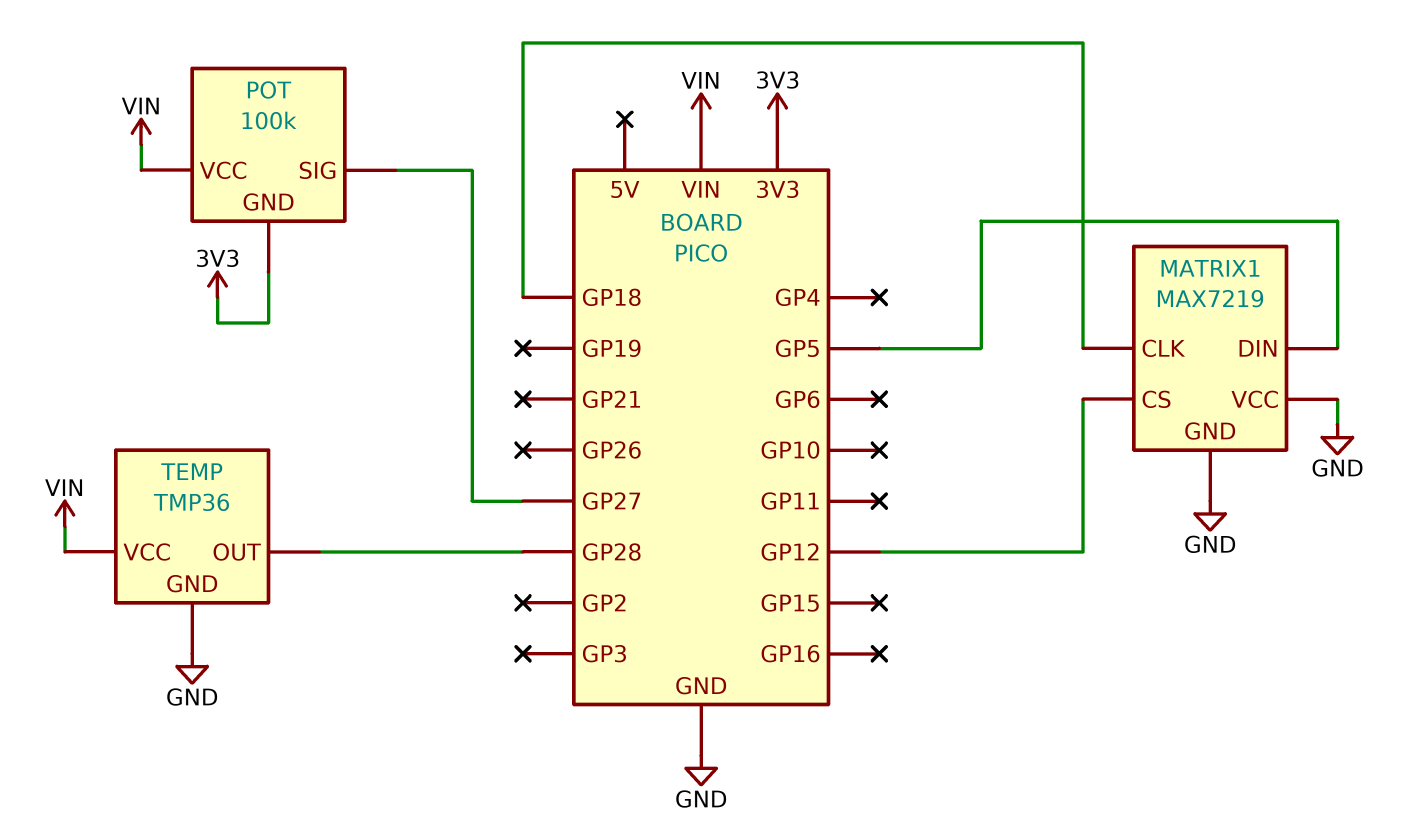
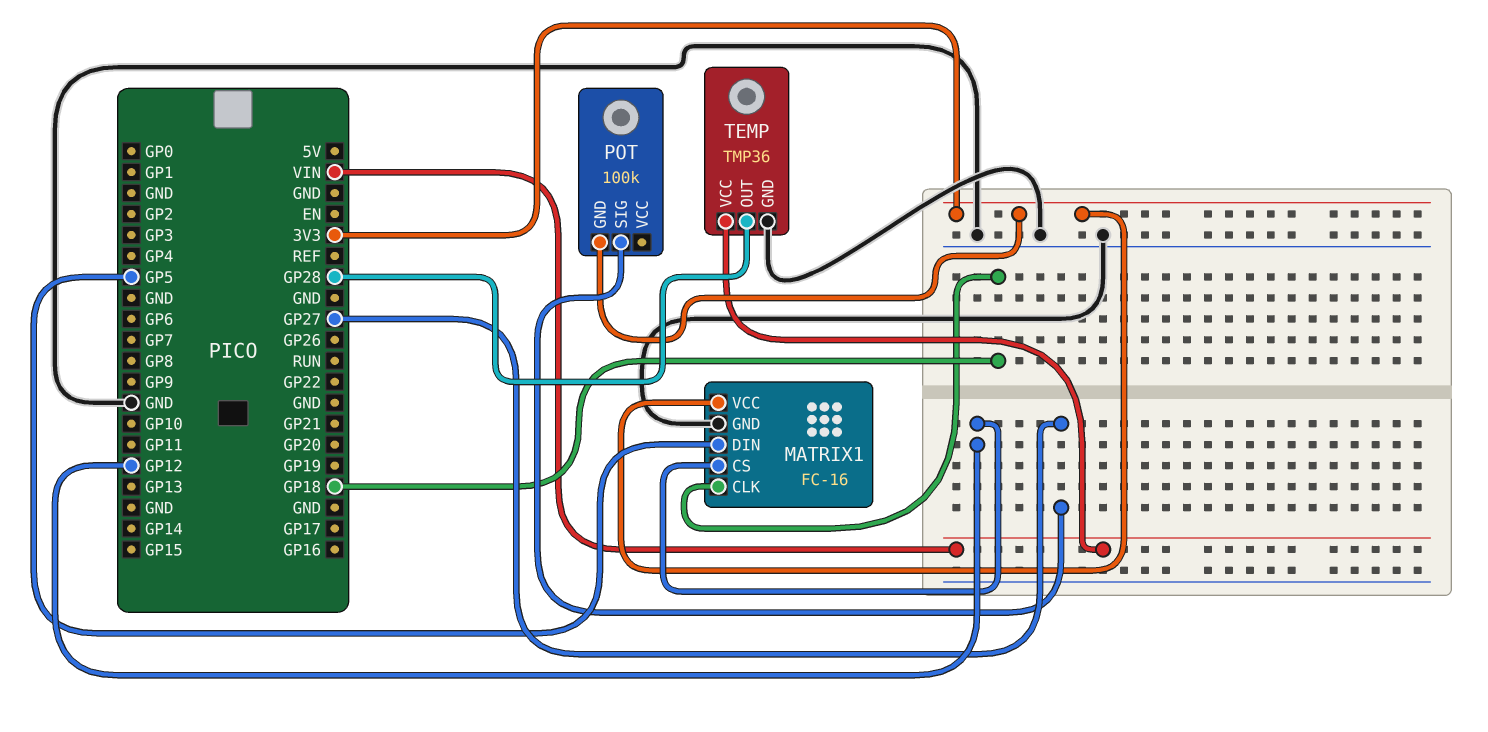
MATRIX1: MAX7219 -> FC-16
MATRIX1 pin VCC: GND -> 3V3
POT pin VCC: VIN -> none

